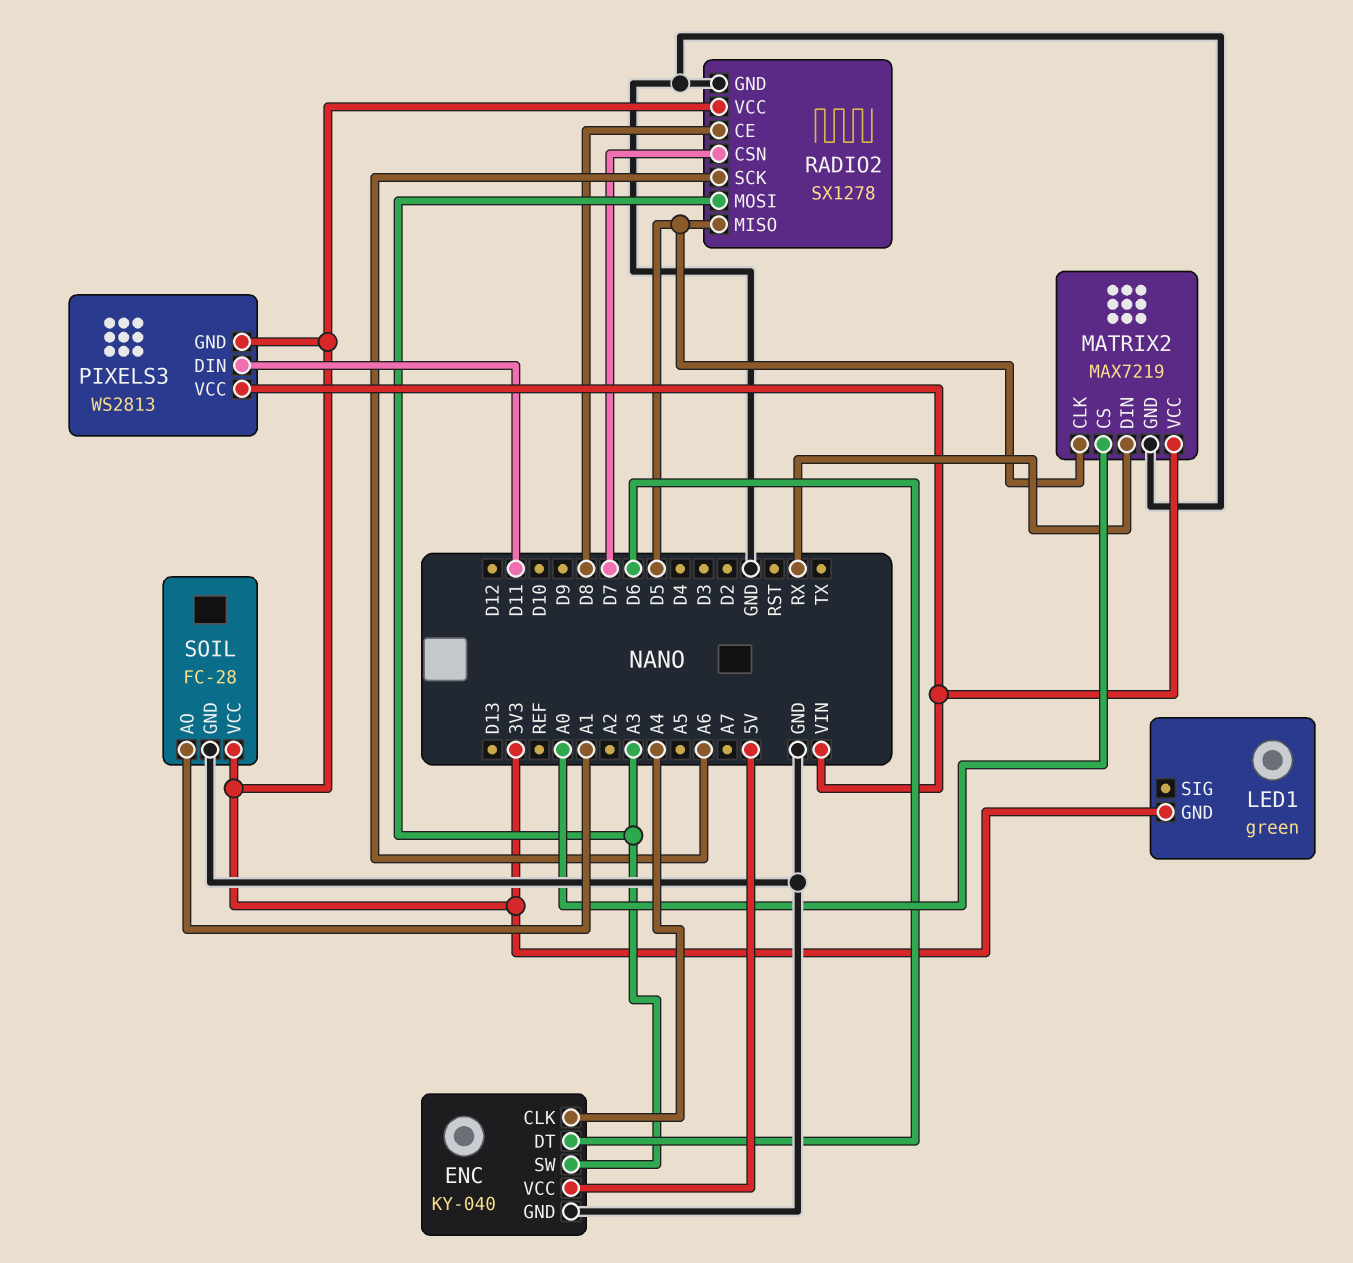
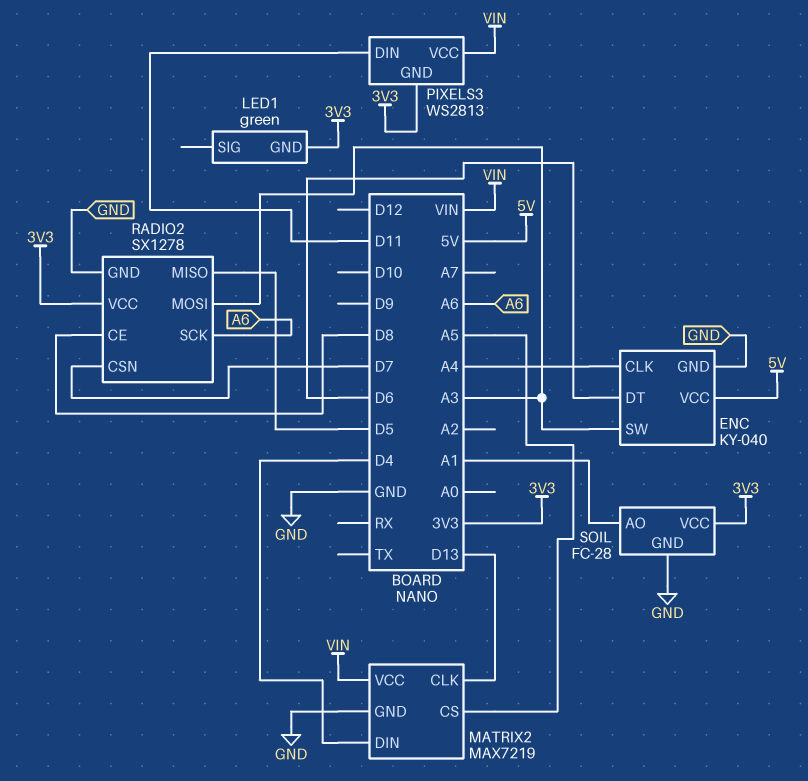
MATRIX2 pin CLK: D5 -> D13
MATRIX2 pin CS: A0 -> A5
MATRIX2 pin DIN: RX -> D4

